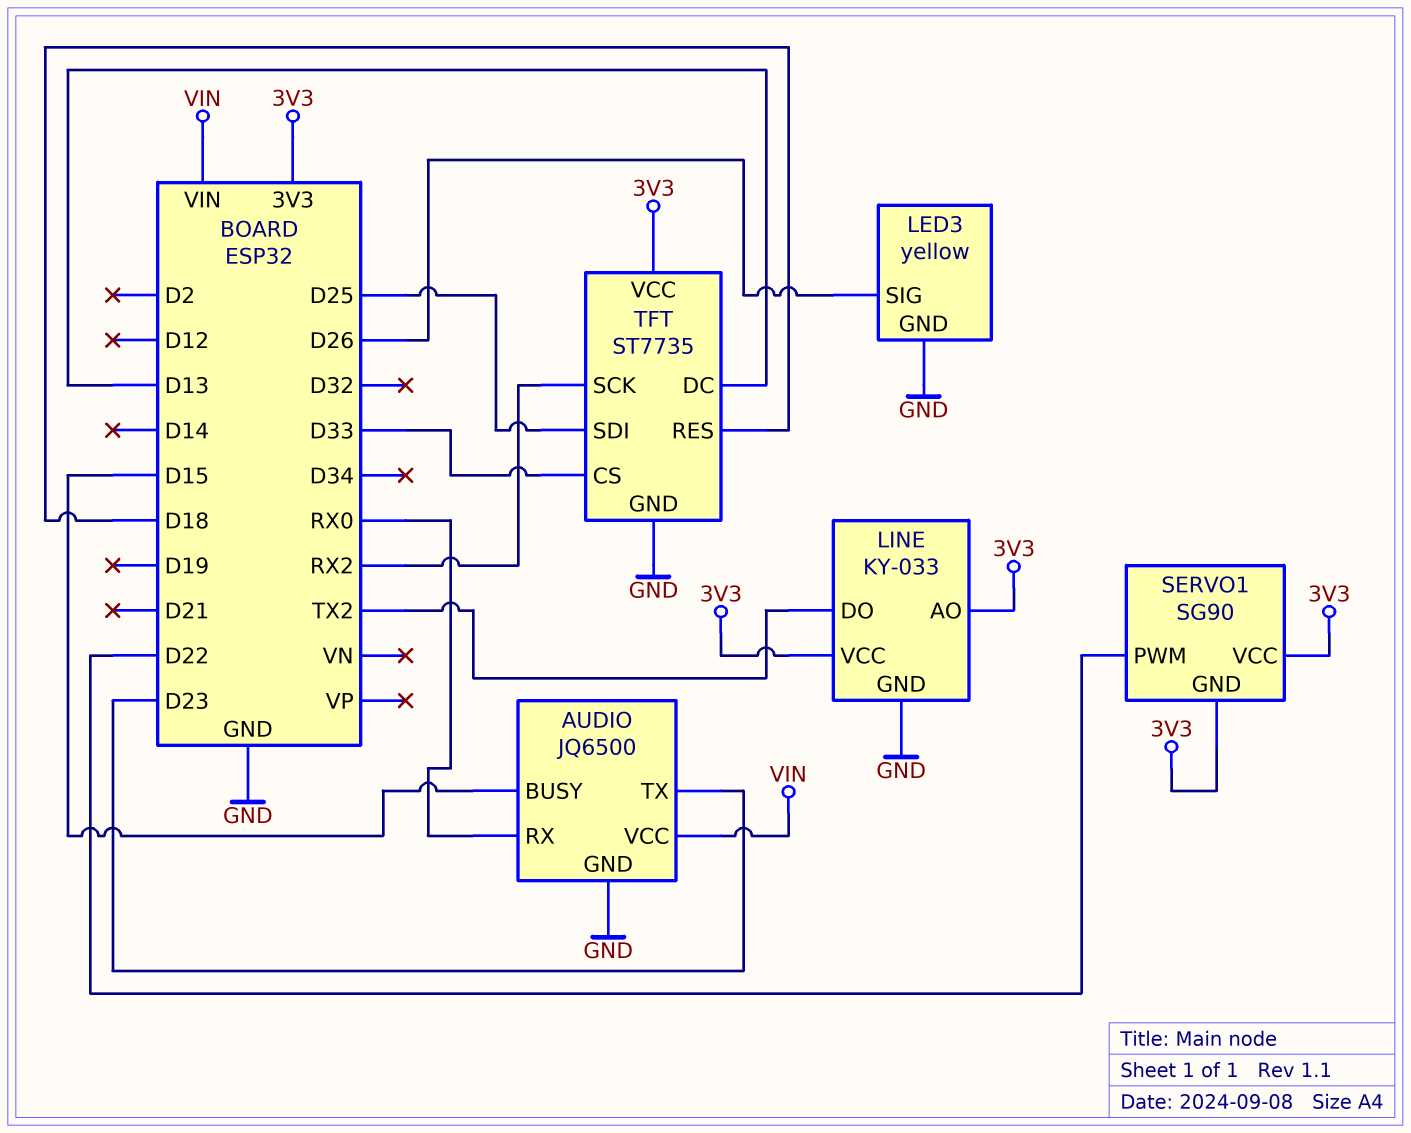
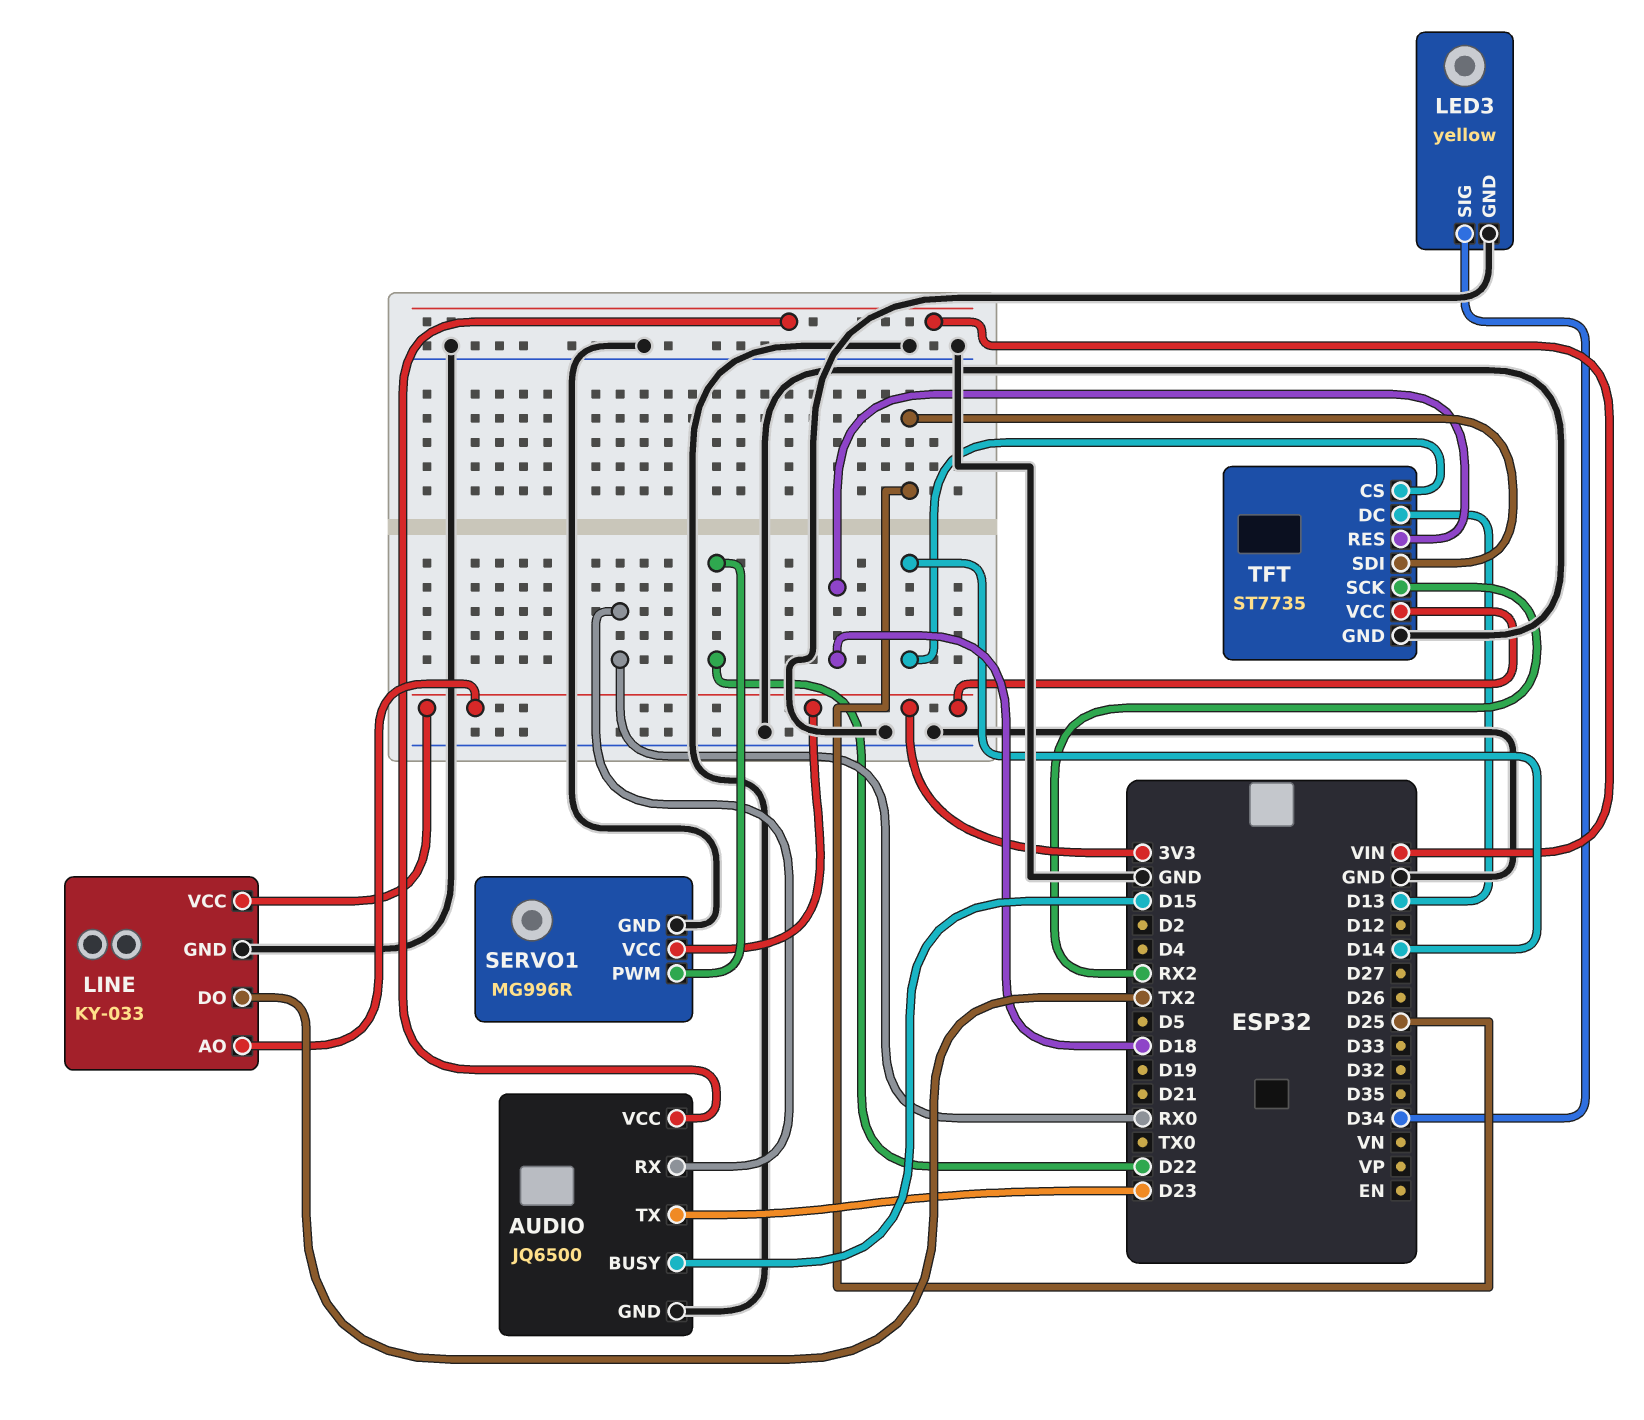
LED3 pin SIG: D26 -> D34
SERVO1: SG90 -> MG996R
SERVO1 pin GND: 3V3 -> GND
TFT pin CS: D33 -> D14

